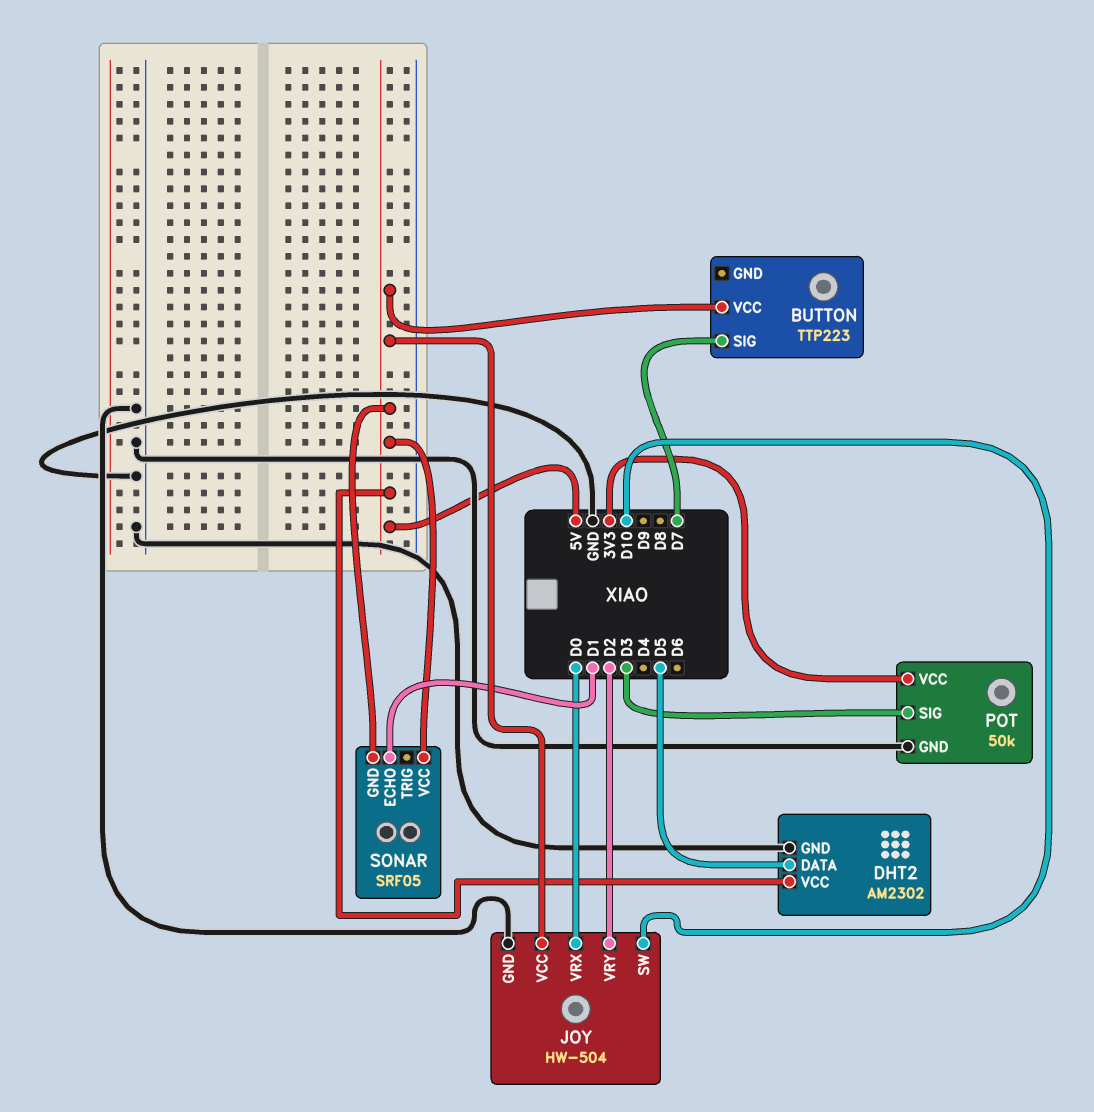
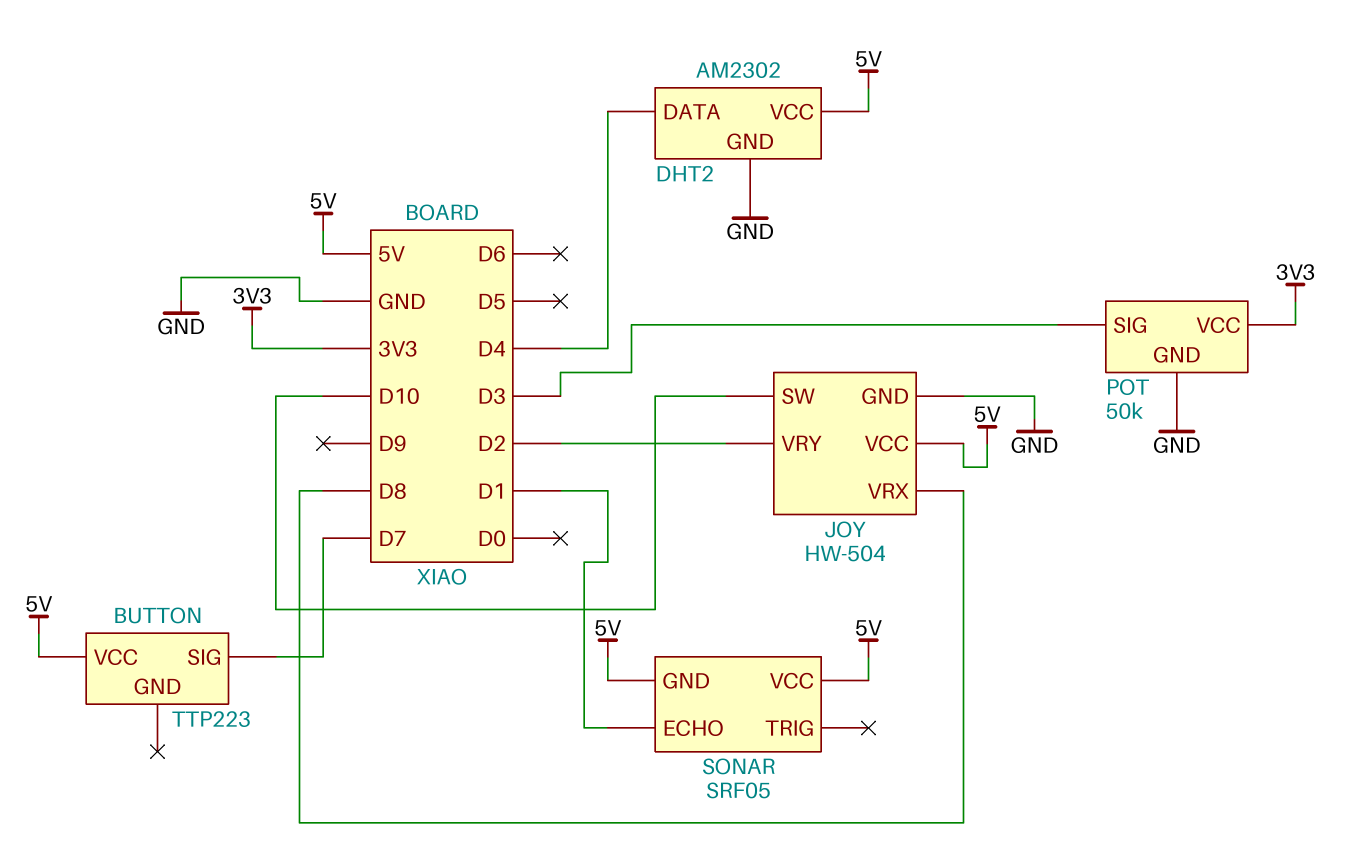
DHT2 pin DATA: D5 -> D4
JOY pin VRX: D0 -> D8

